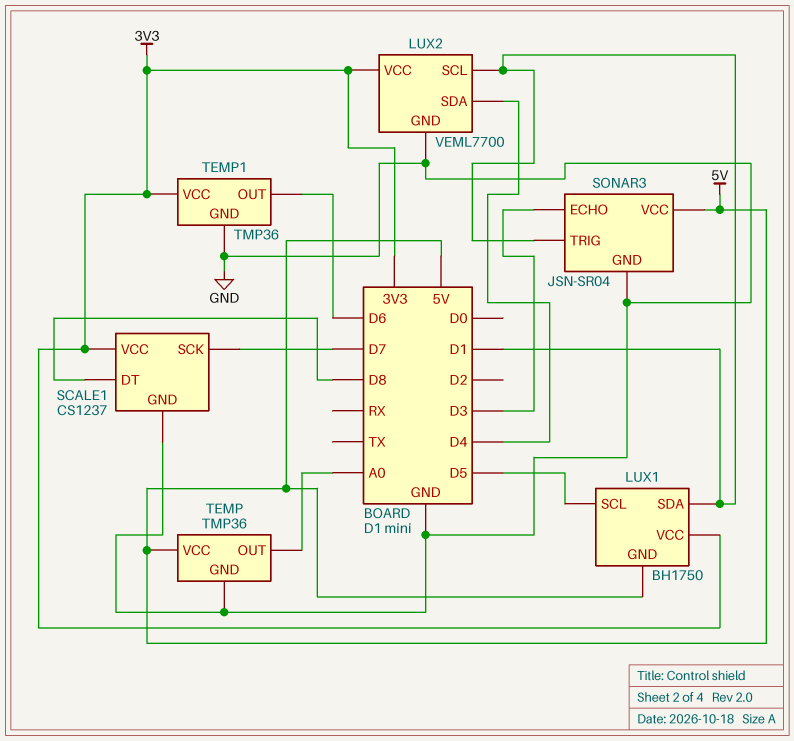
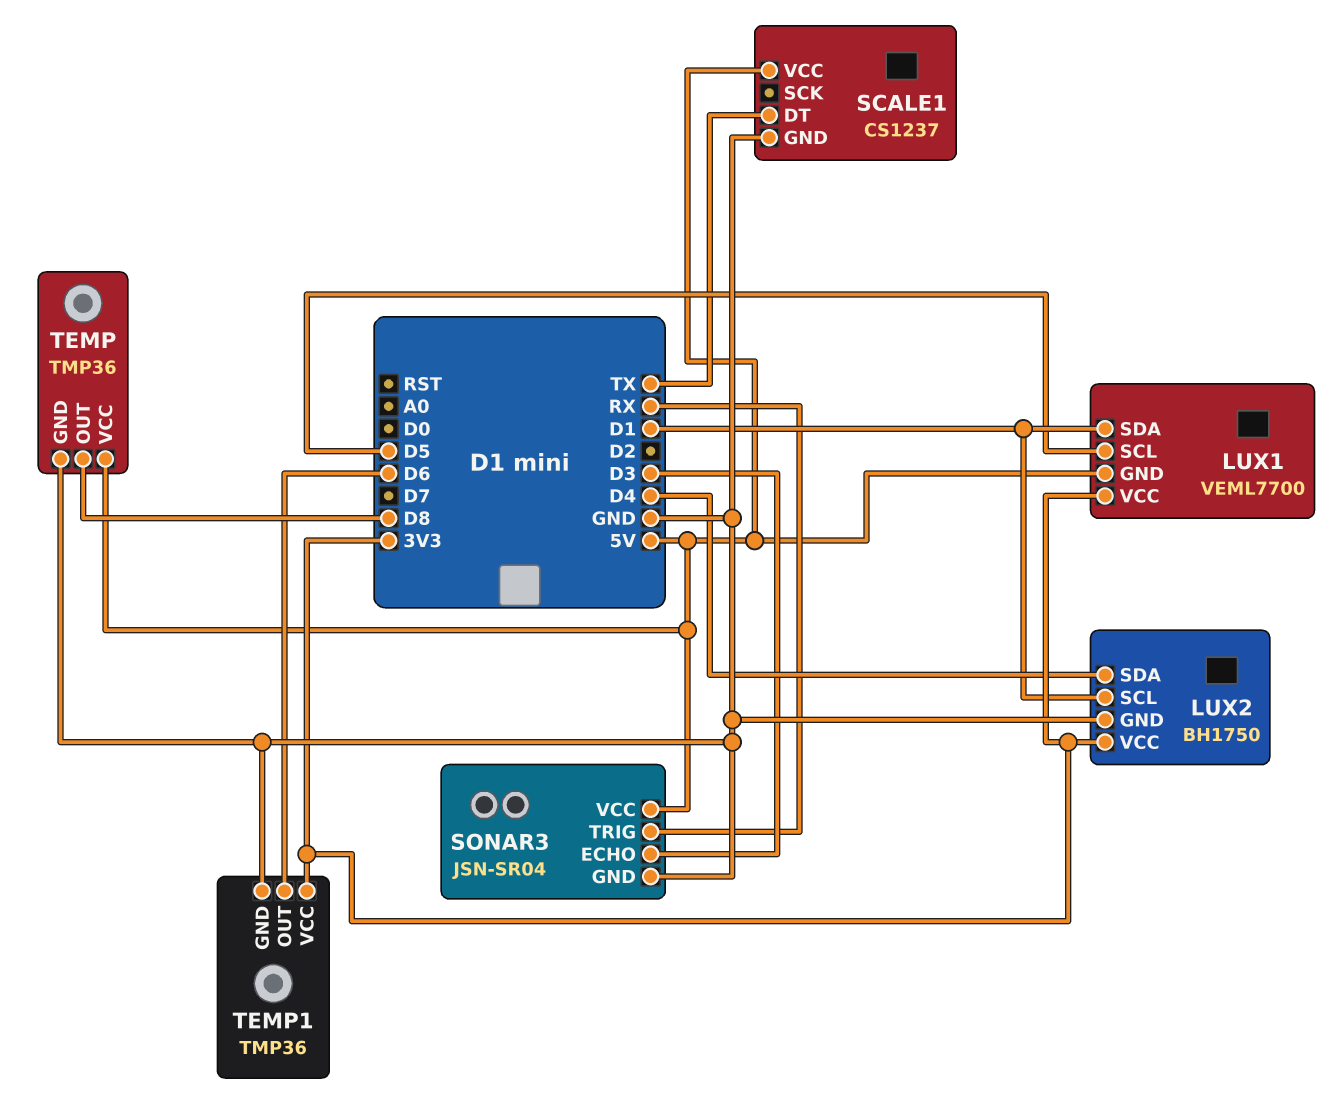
LUX1: BH1750 -> VEML7700
LUX2: VEML7700 -> BH1750
SCALE1 pin DT: D8 -> TX
SCALE1 pin SCK: D7 -> none
SCALE1 pin VCC: 3V3 -> 5V
SONAR3 pin TRIG: D1 -> RX
TEMP pin OUT: A0 -> D8

